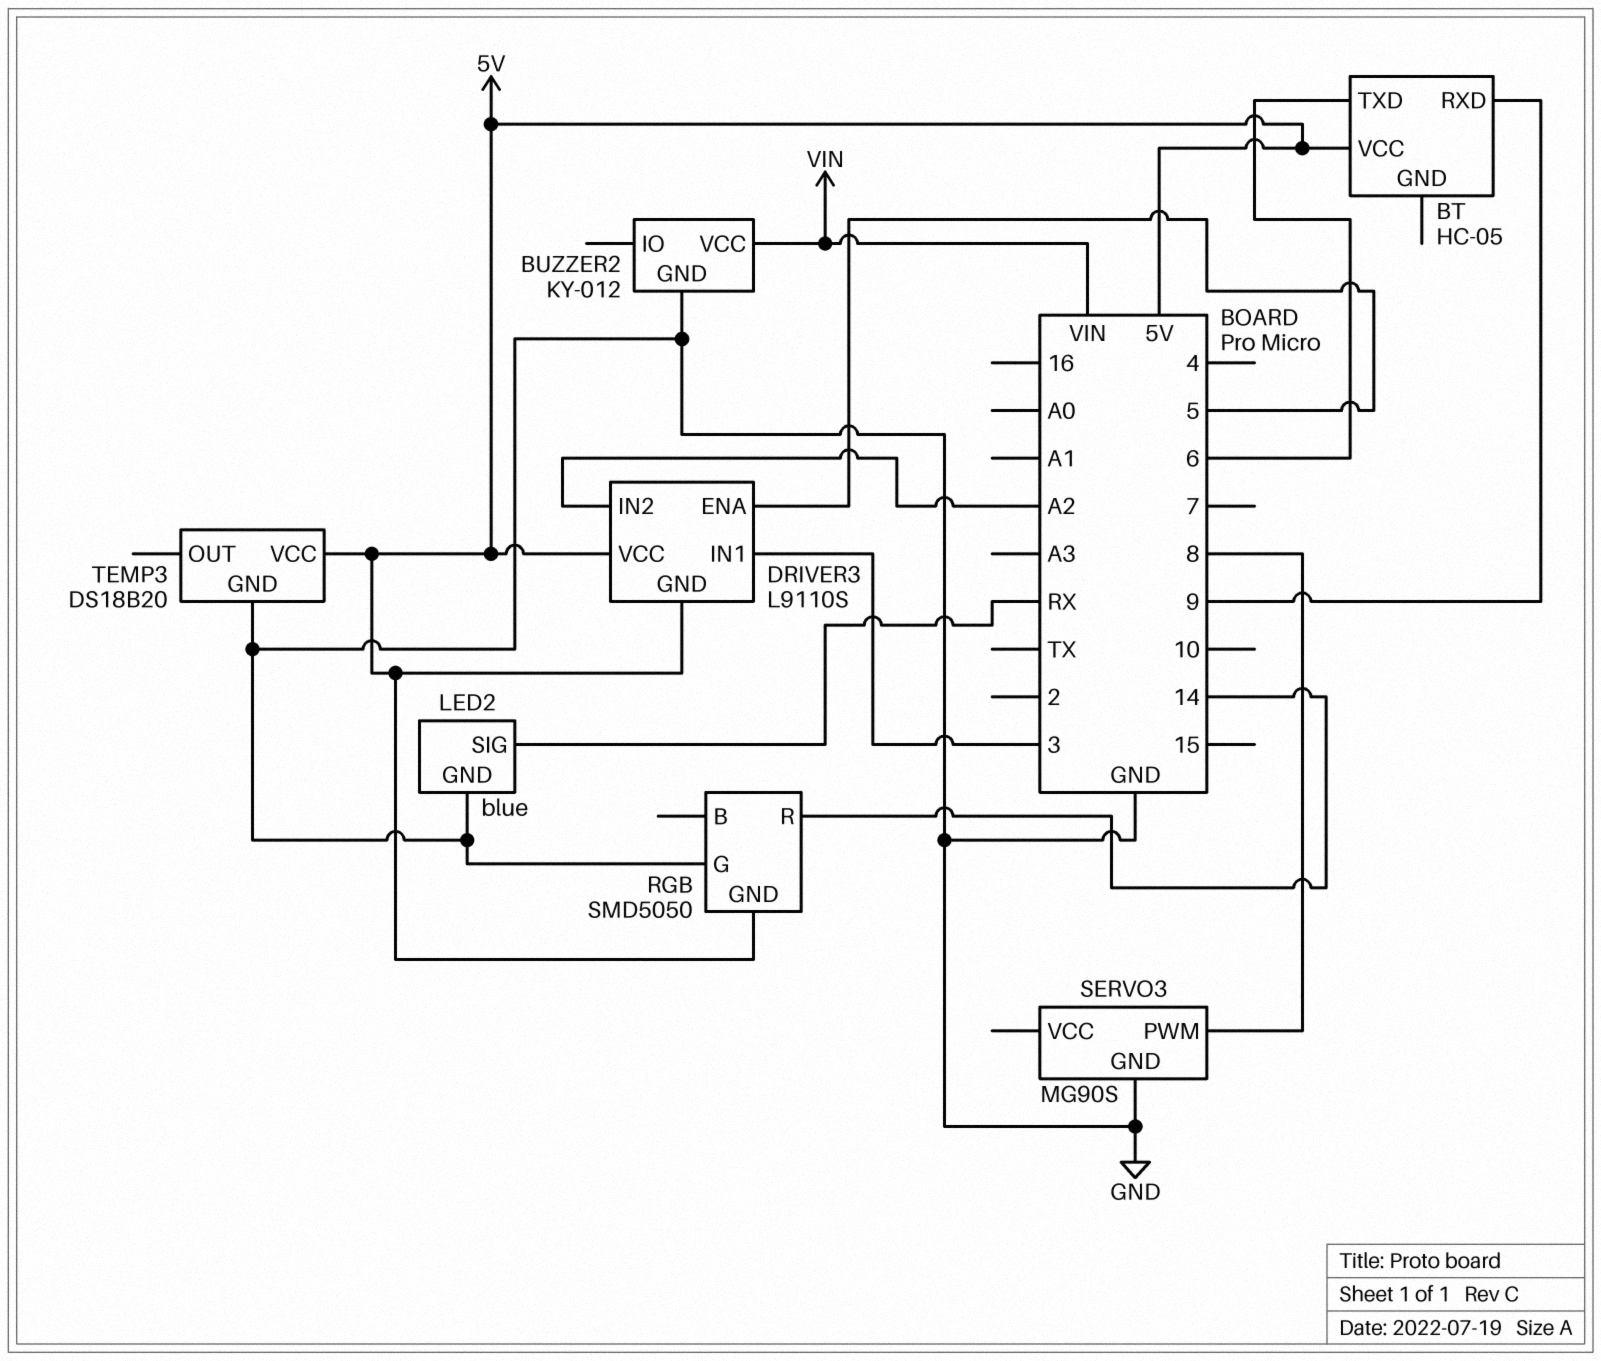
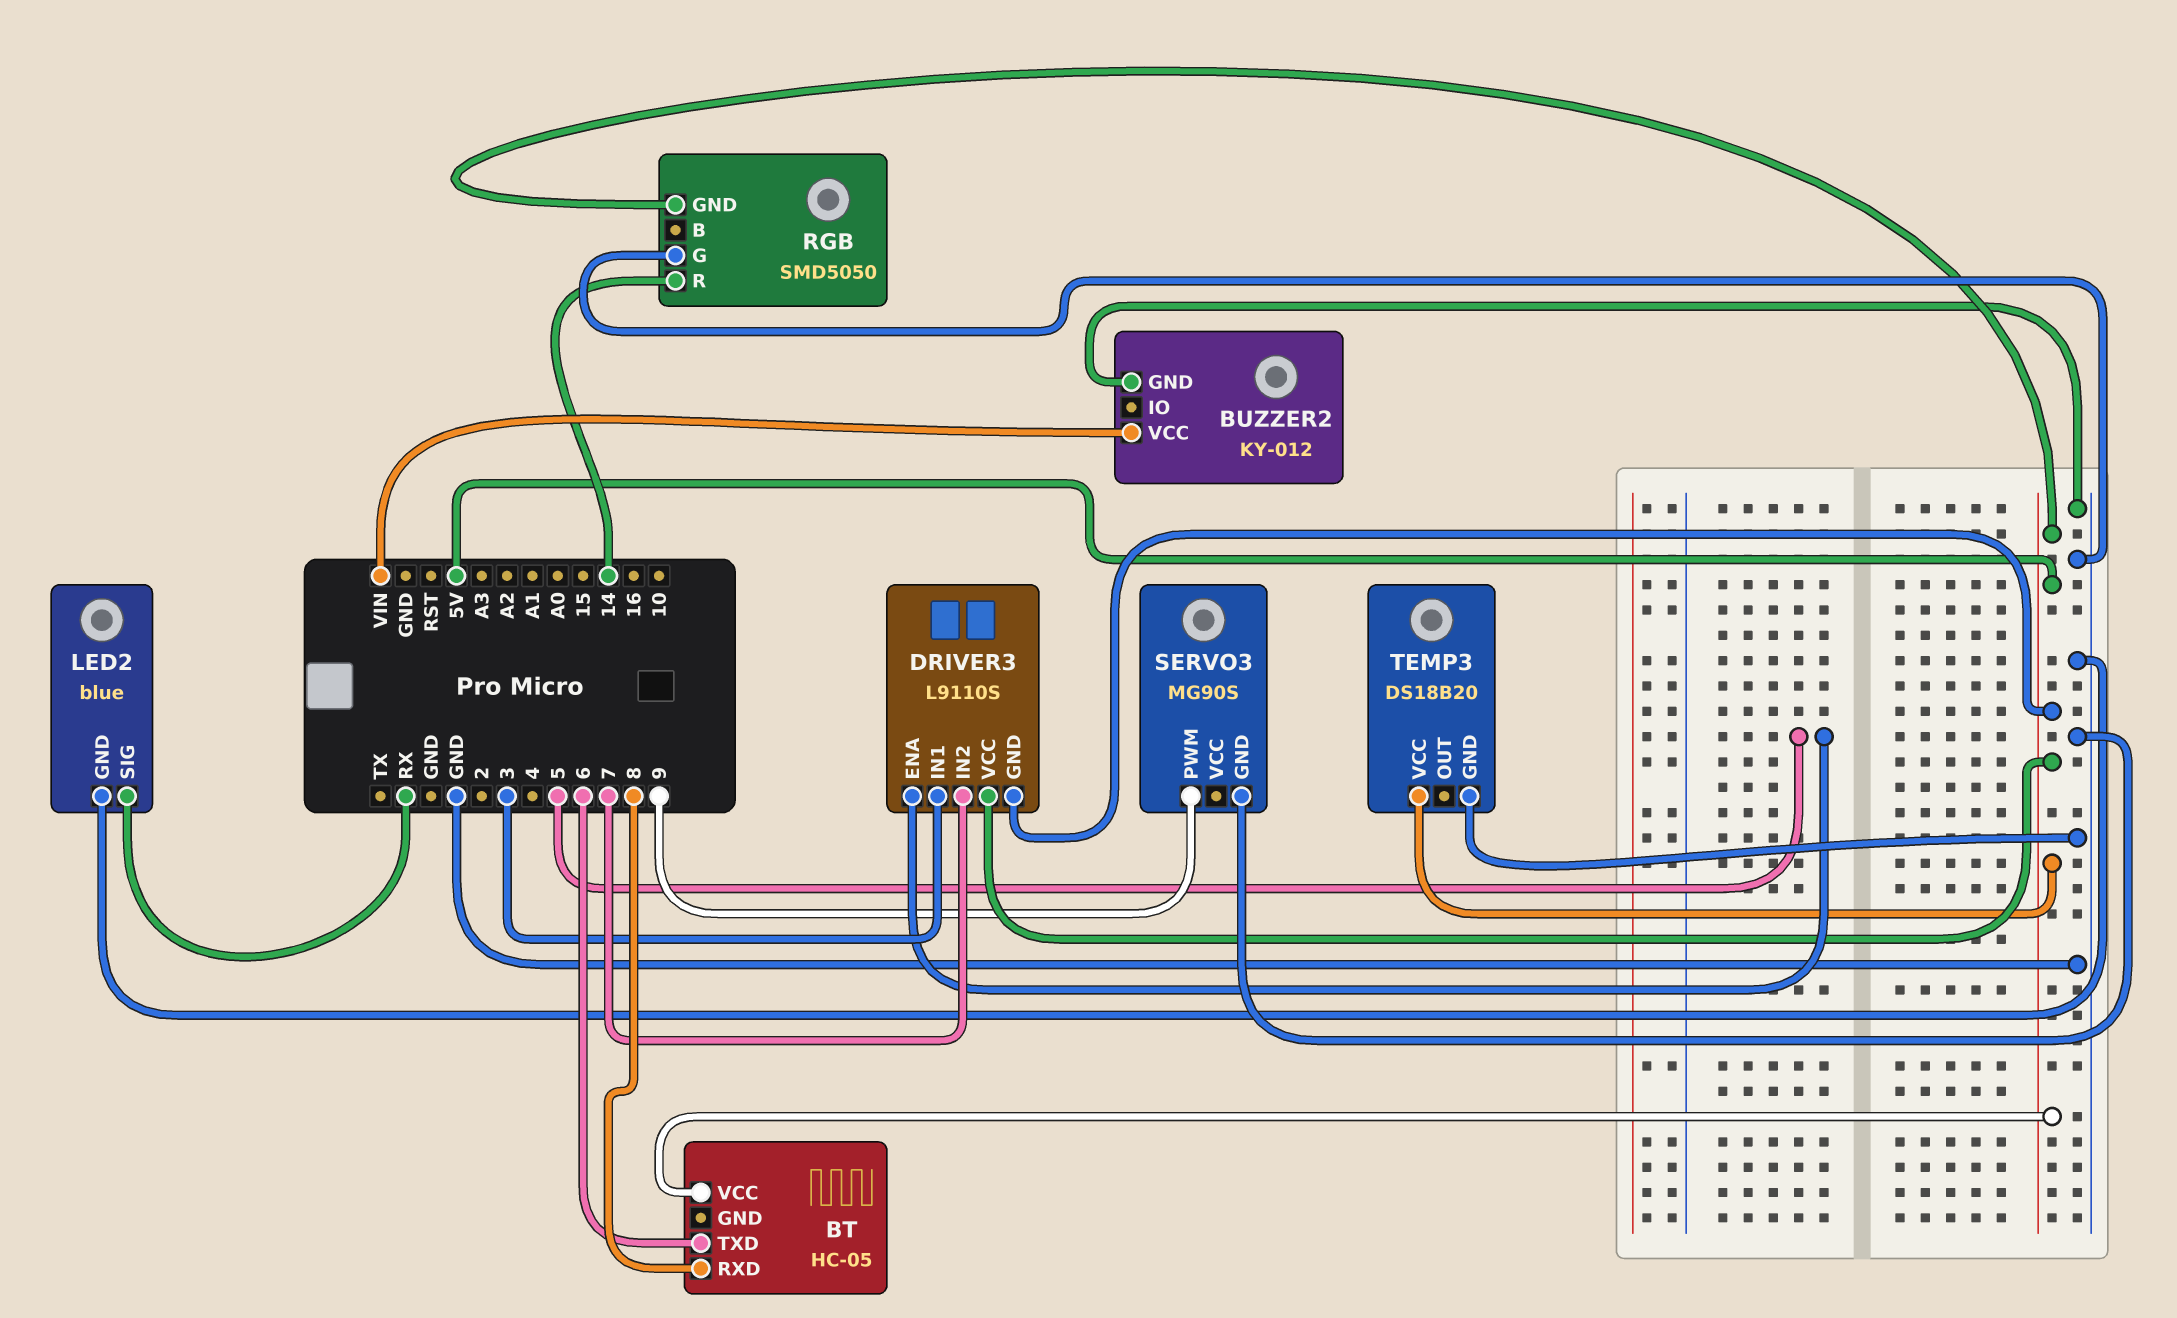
BT pin RXD: 9 -> 8
DRIVER3 pin IN2: A2 -> 7
SERVO3 pin PWM: 8 -> 9

